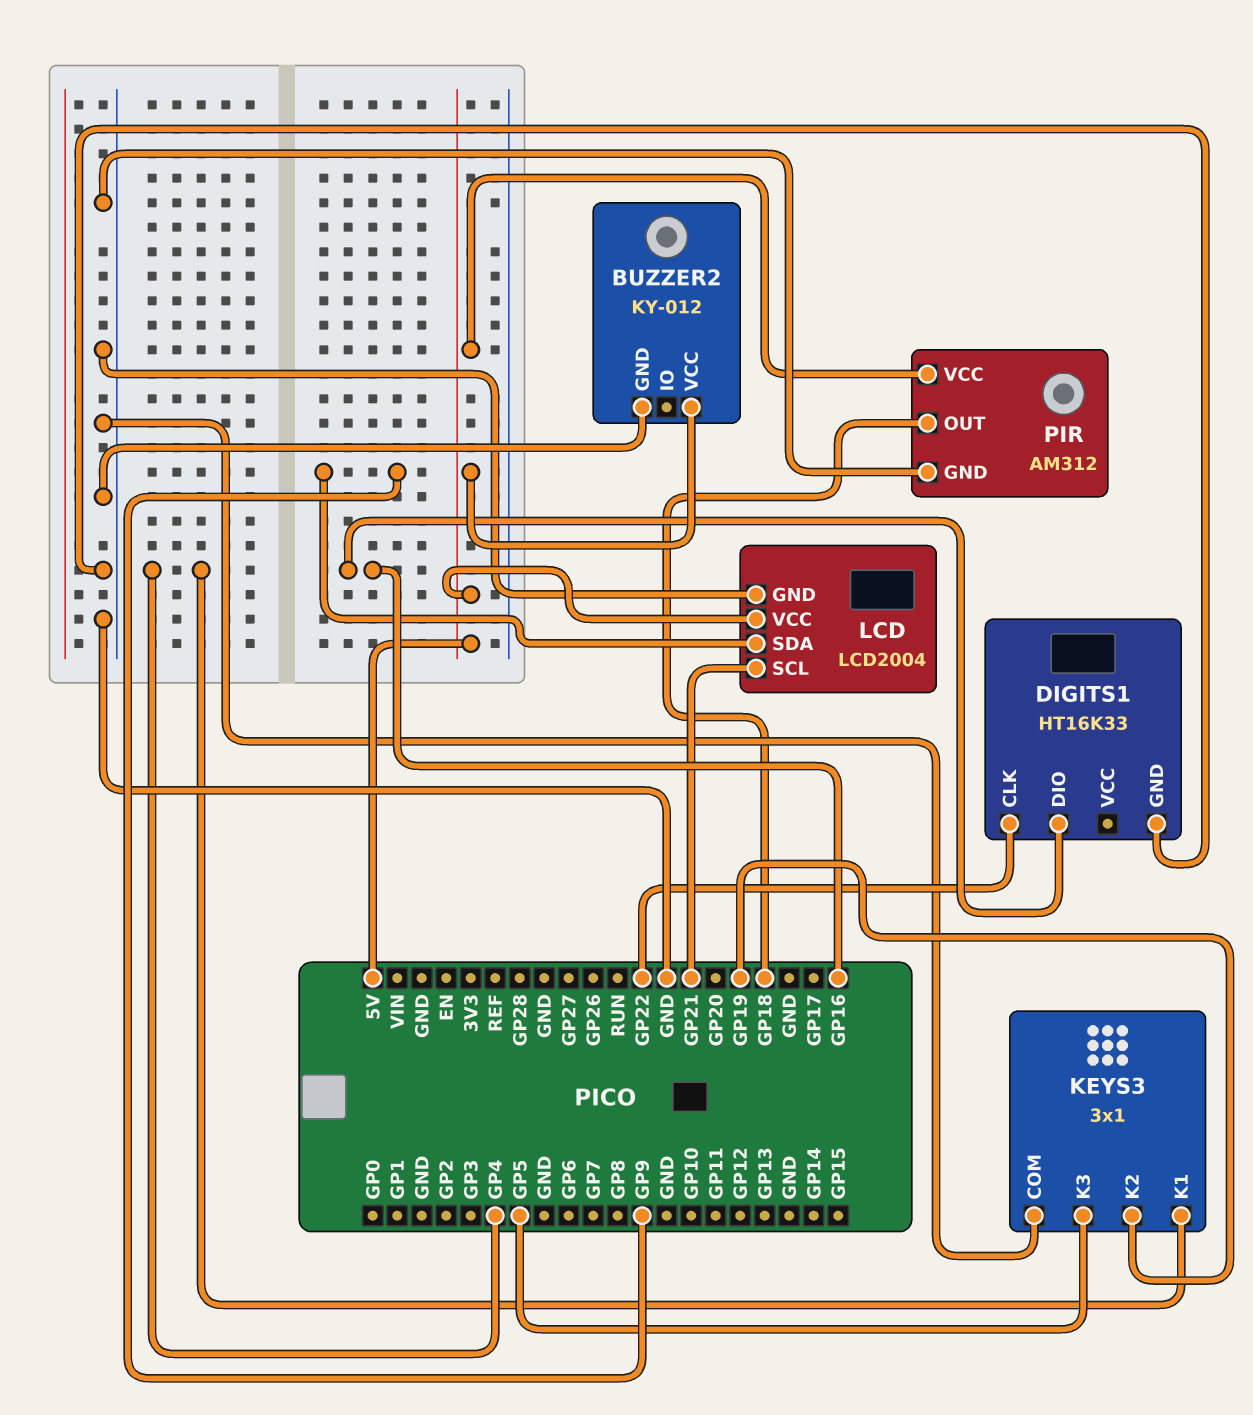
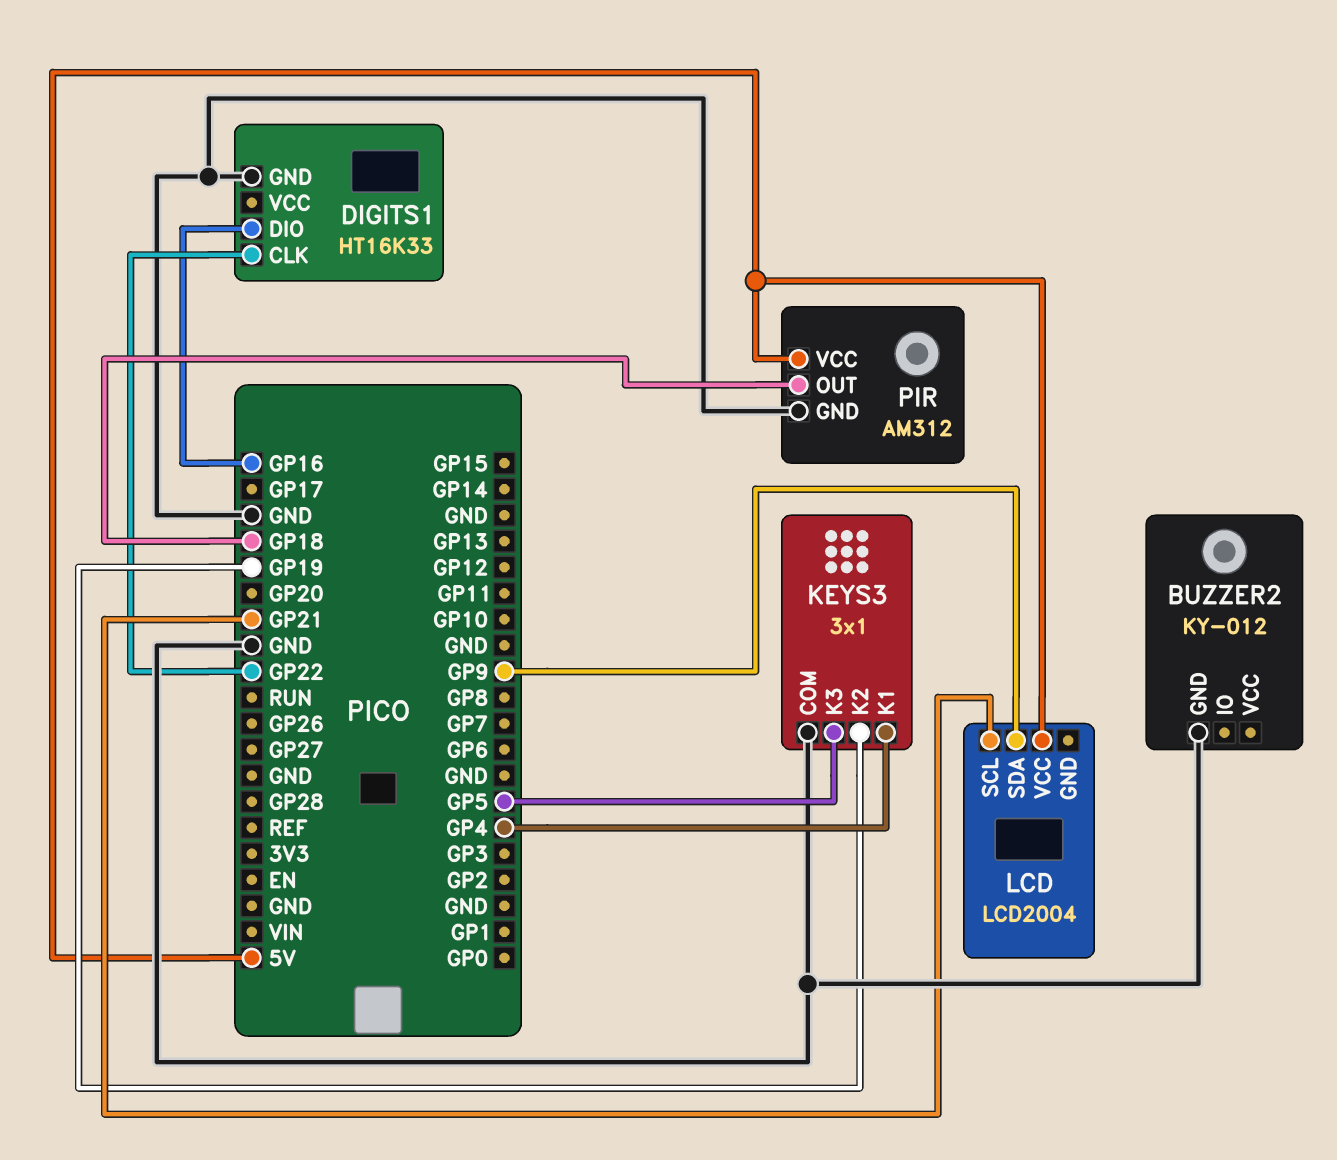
BUZZER2 pin VCC: 5V -> none
LCD pin GND: GND -> none

